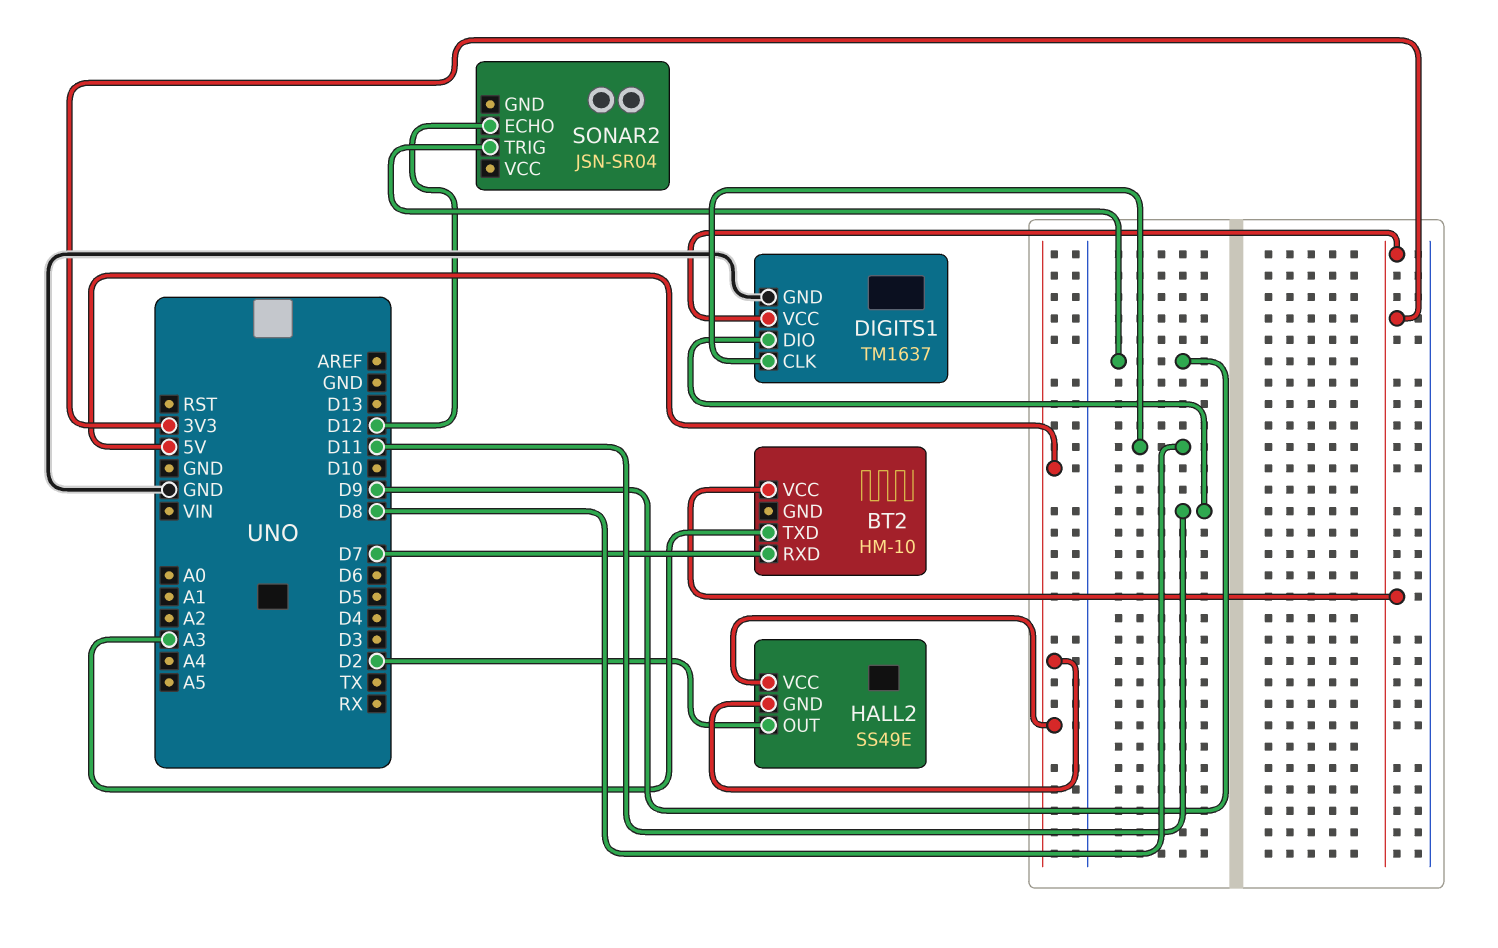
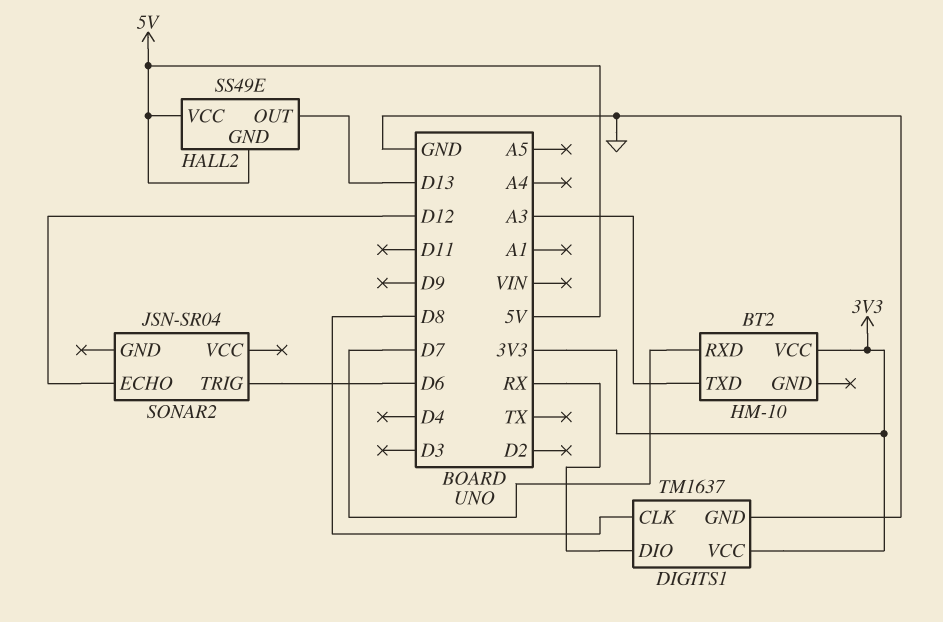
DIGITS1 pin DIO: D11 -> RX
HALL2 pin OUT: D2 -> D13
SONAR2 pin TRIG: D9 -> D6

